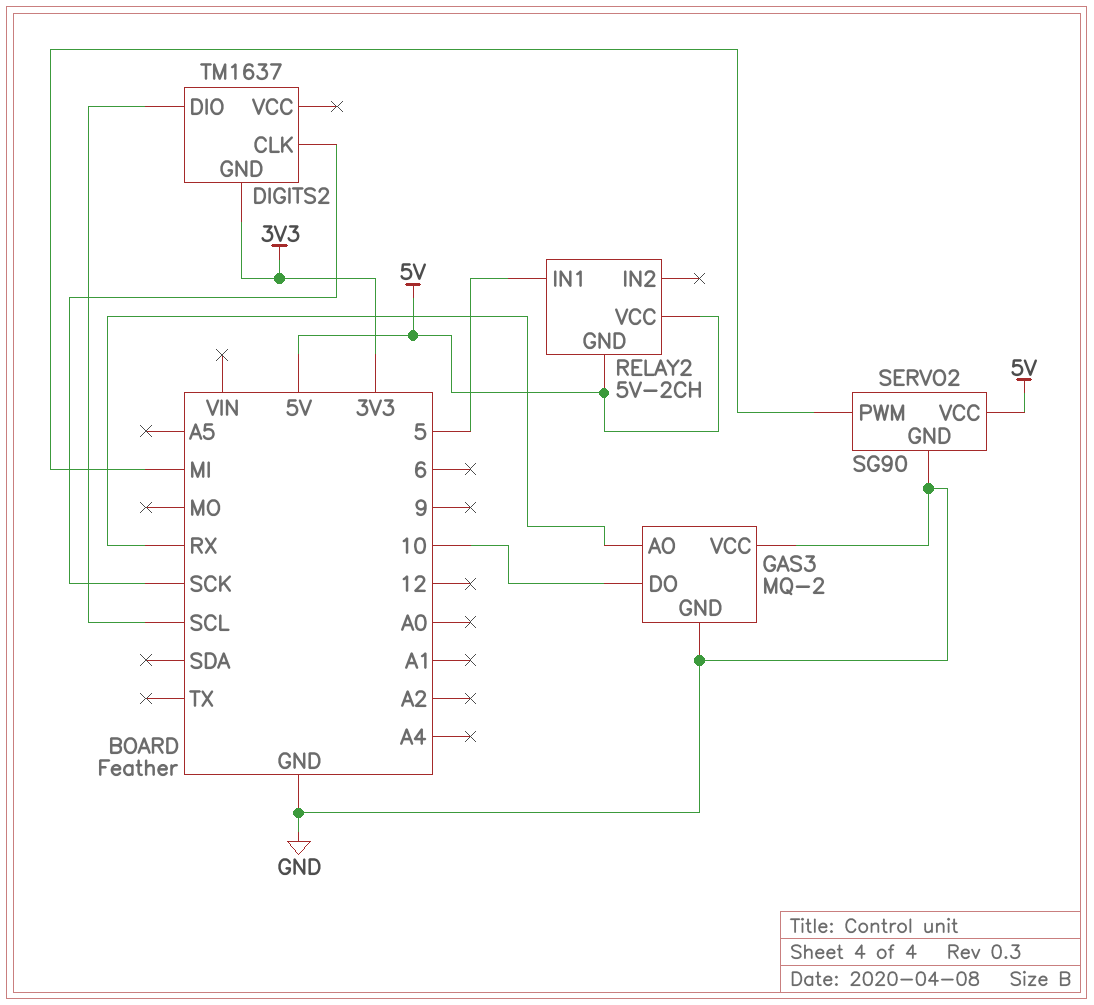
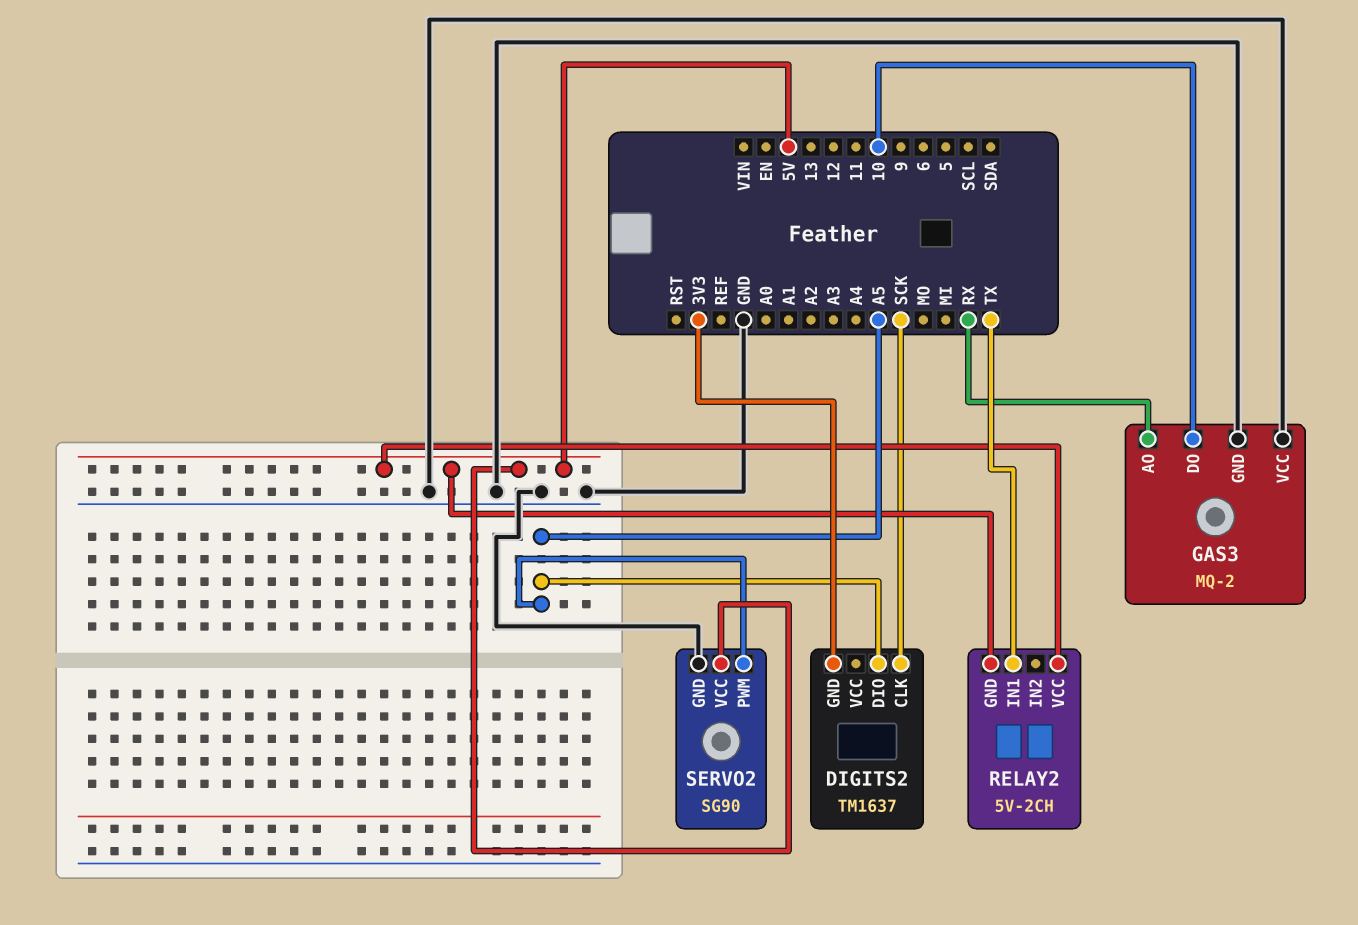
DIGITS2 pin DIO: SCL -> A5
RELAY2 pin IN1: 5 -> TX
SERVO2 pin PWM: MI -> A5

